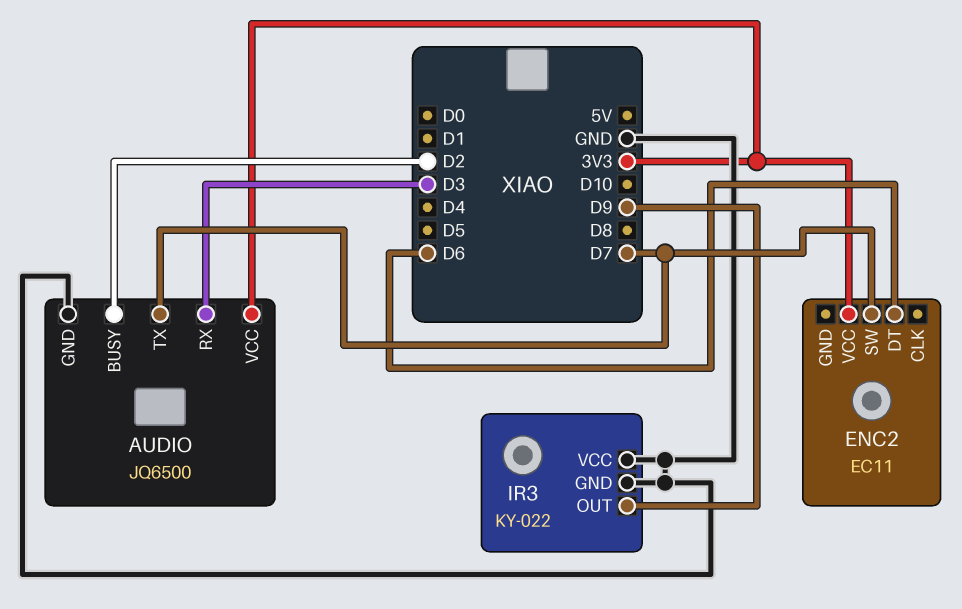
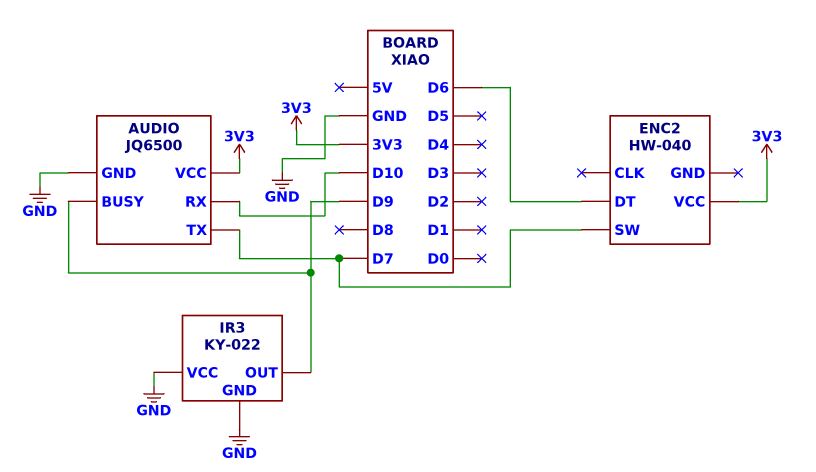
AUDIO pin BUSY: D2 -> D9
AUDIO pin RX: D3 -> D10
ENC2: EC11 -> HW-040

